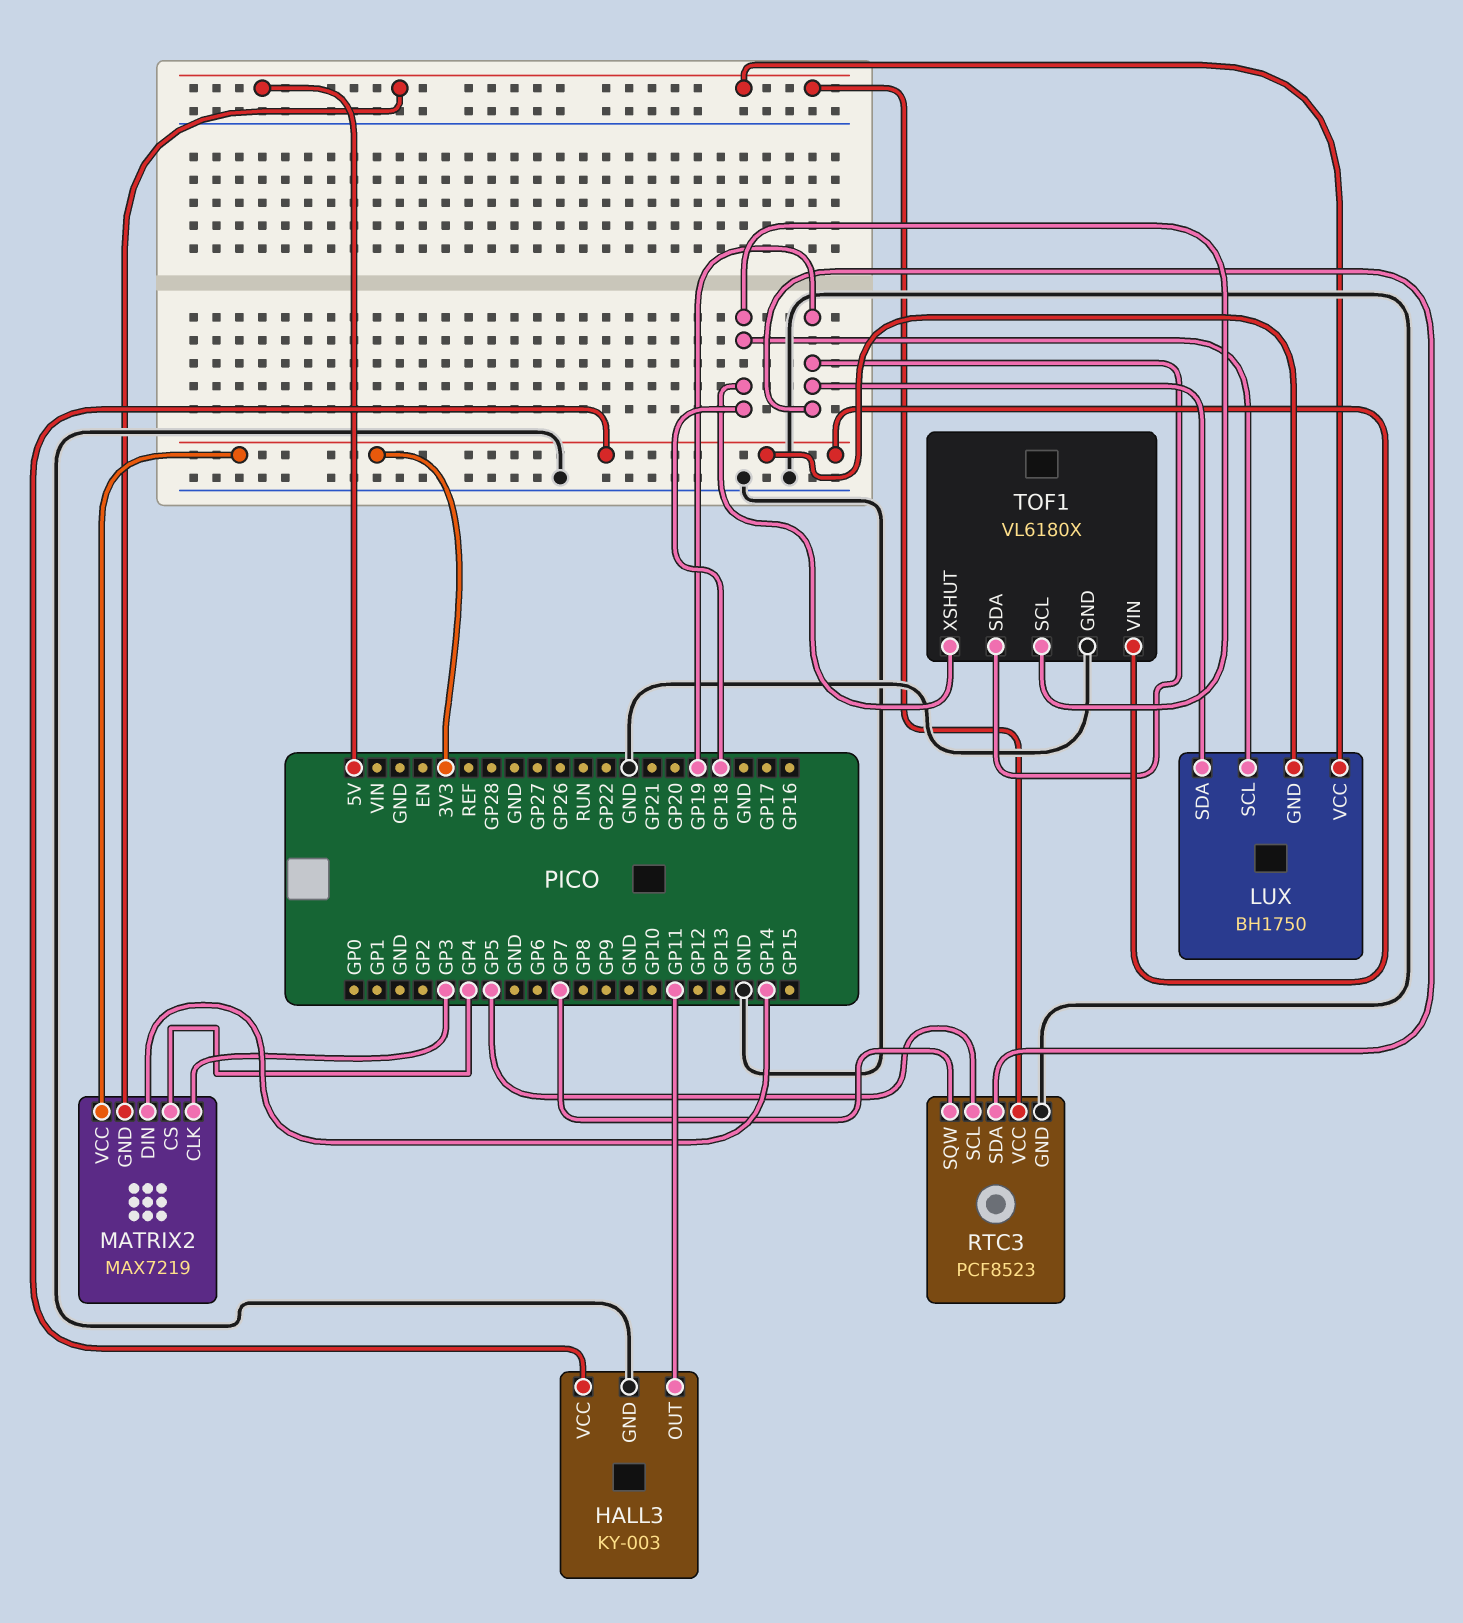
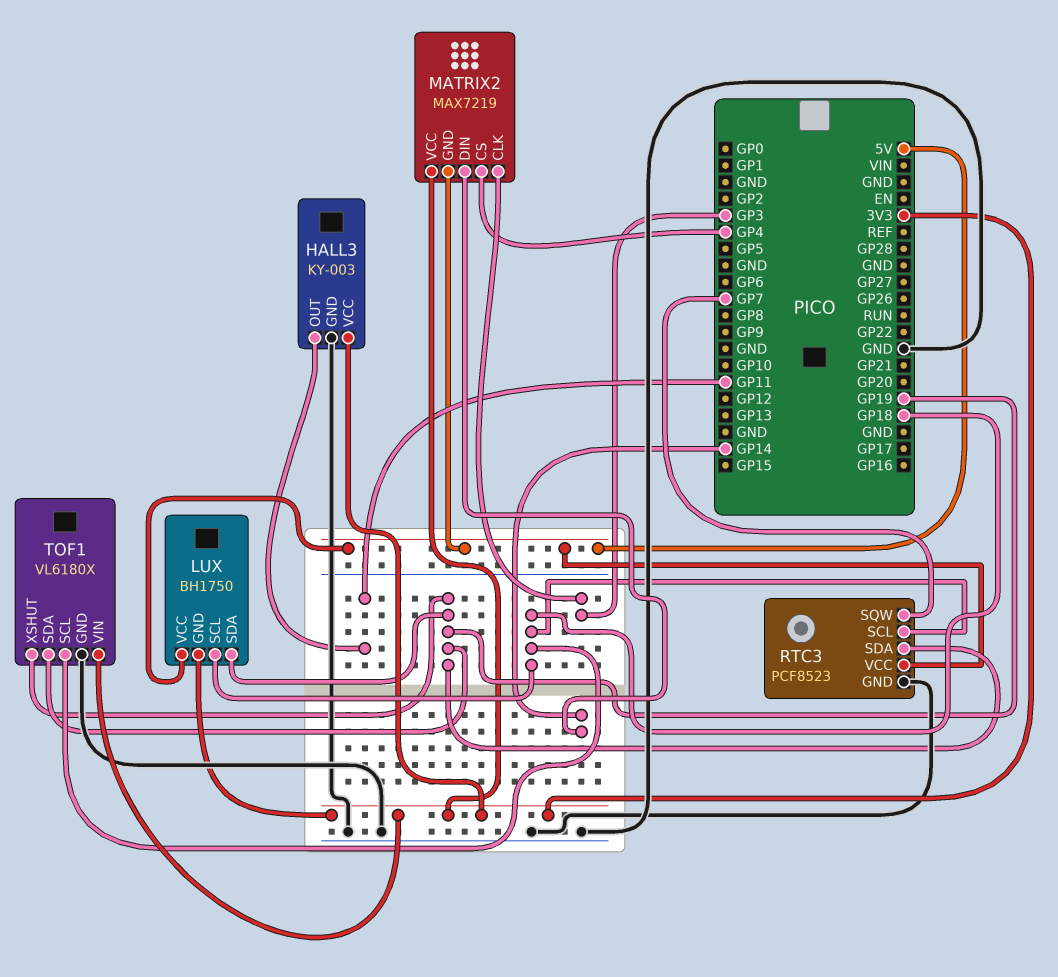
RTC3 pin SCL: GP5 -> GP18
TOF1 pin XSHUT: GP18 -> GP19

